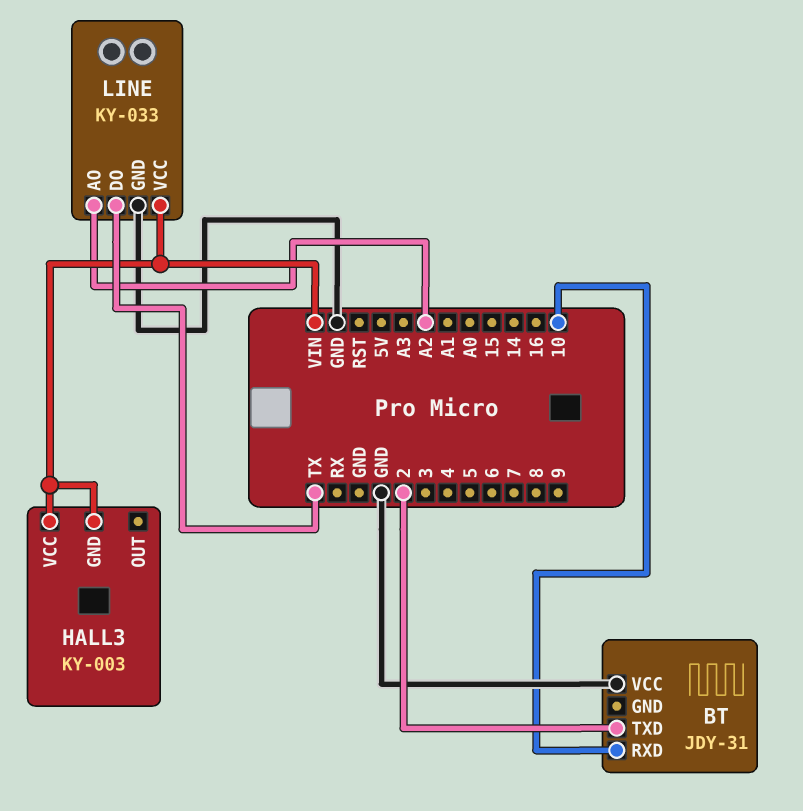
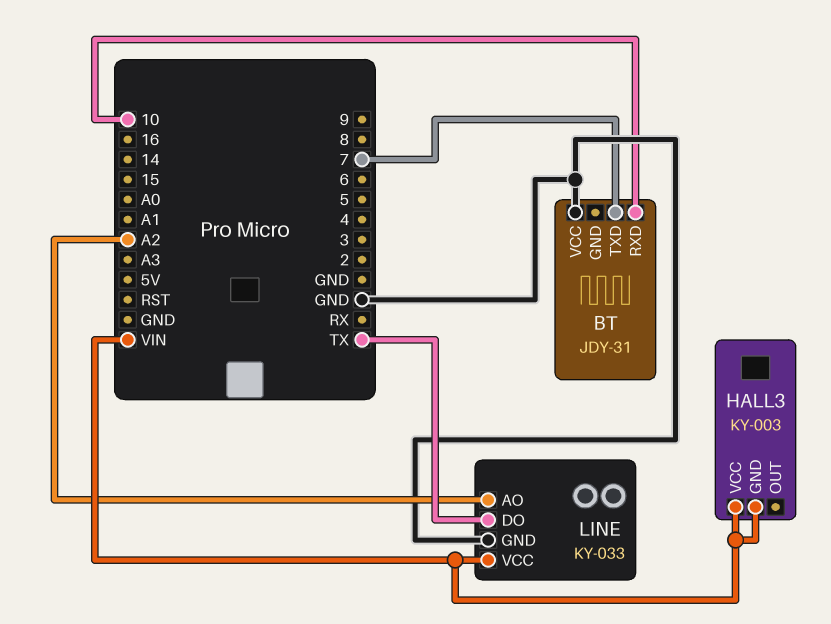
BT pin TXD: 2 -> 7

